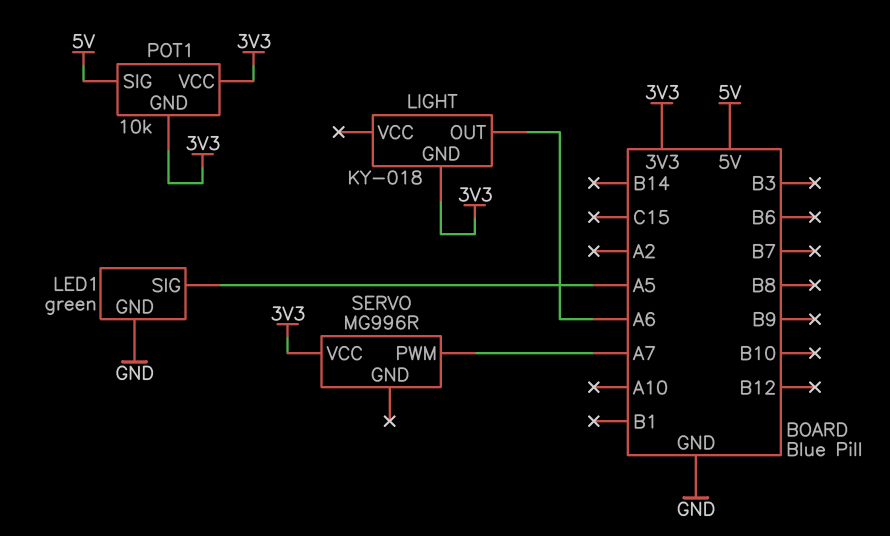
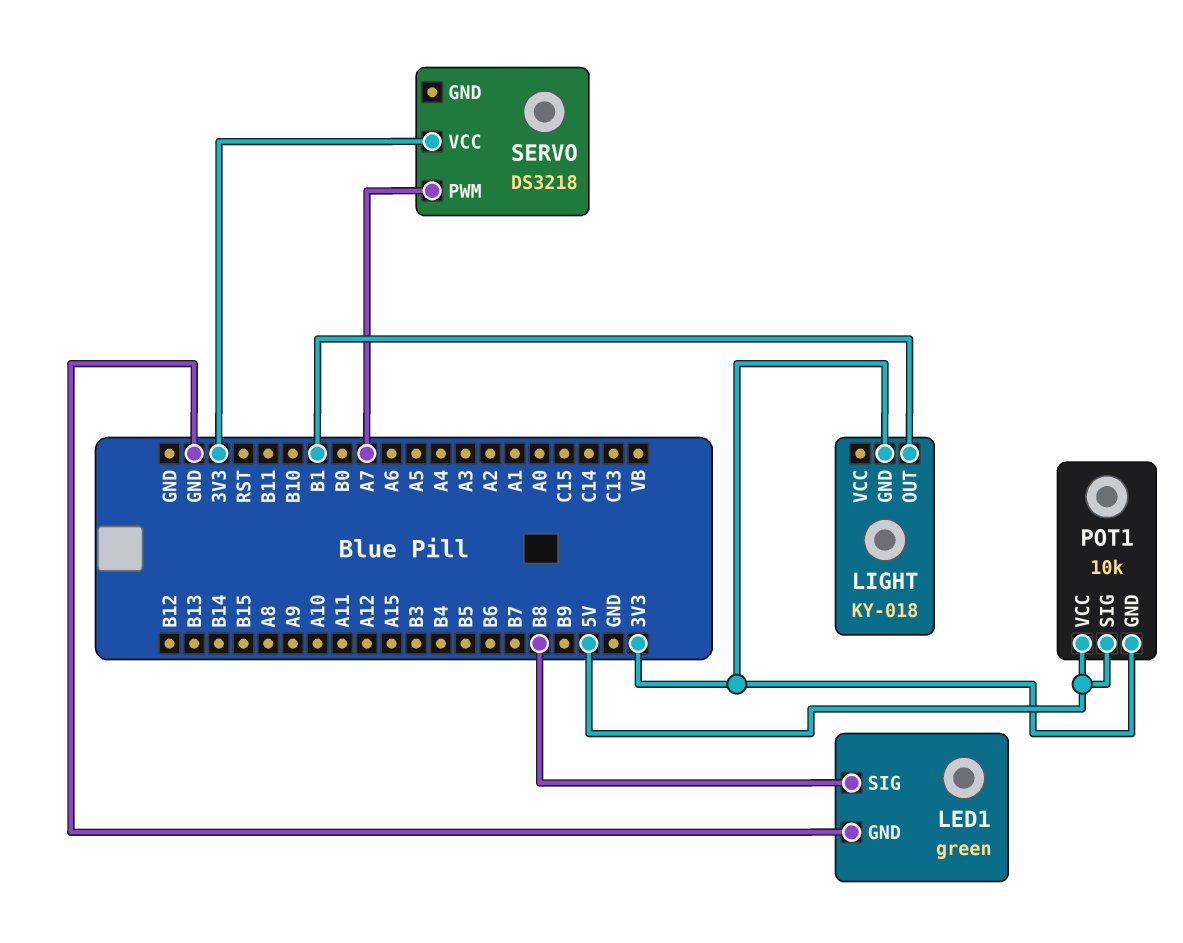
LED1 pin SIG: A5 -> B8
LIGHT pin OUT: A6 -> B1
POT1 pin VCC: 3V3 -> 5V
SERVO: MG996R -> DS3218

